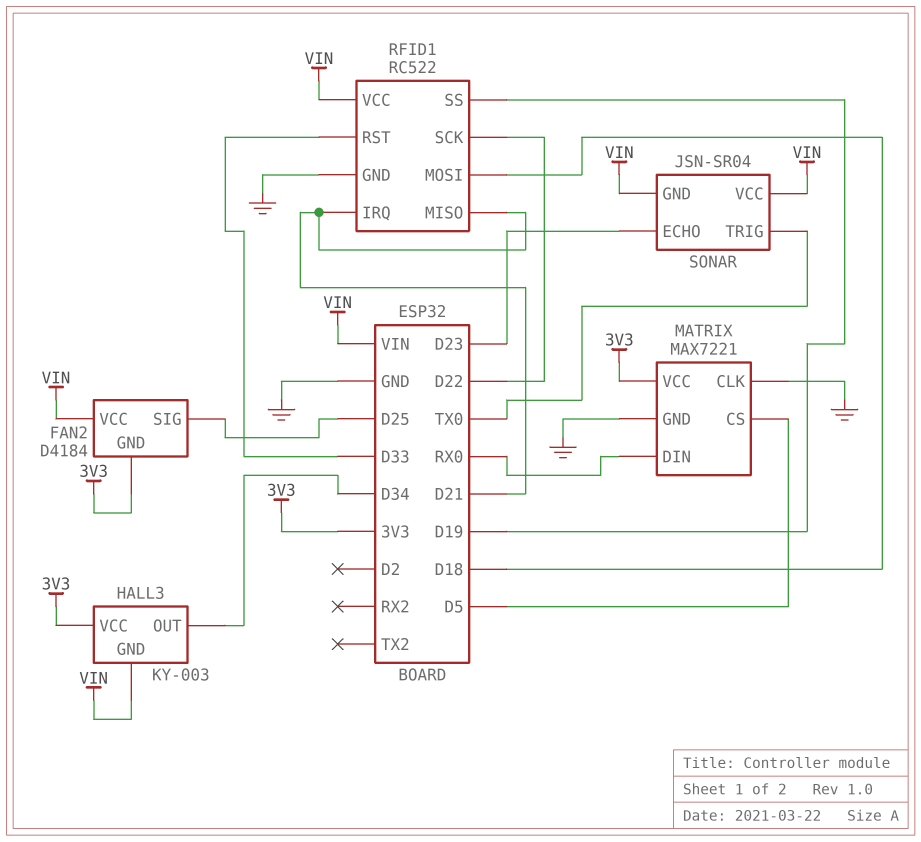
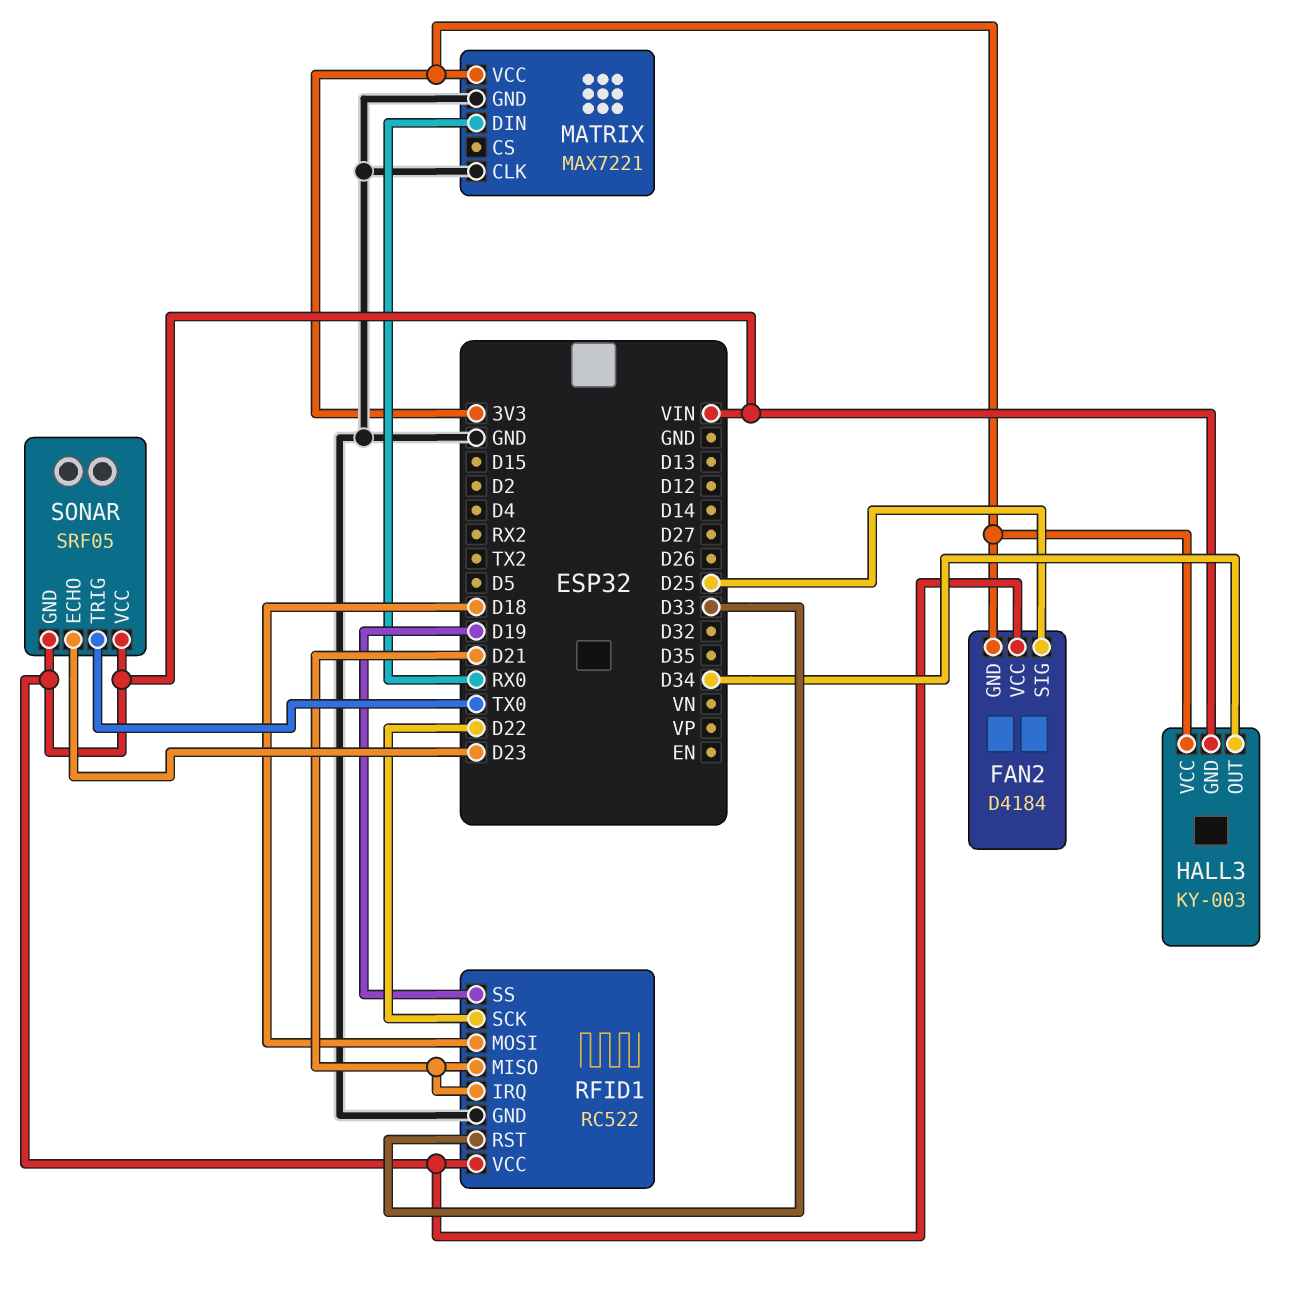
MATRIX pin CS: D5 -> none
SONAR: JSN-SR04 -> SRF05

